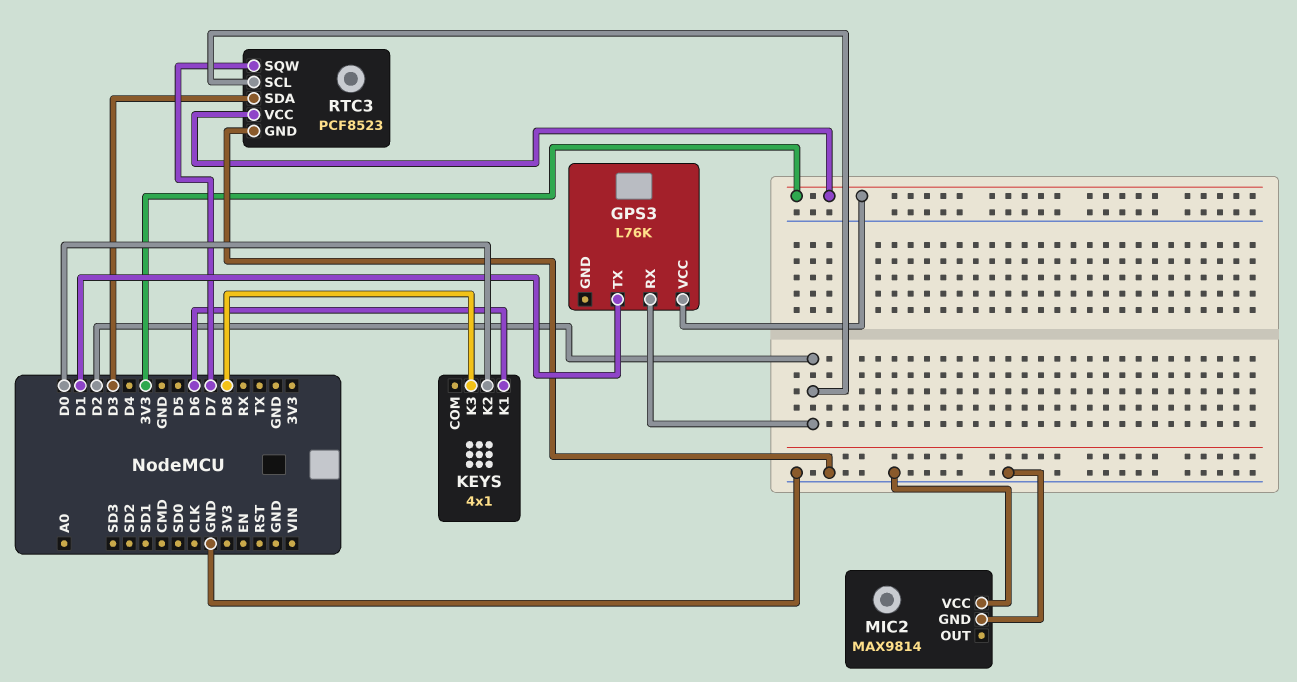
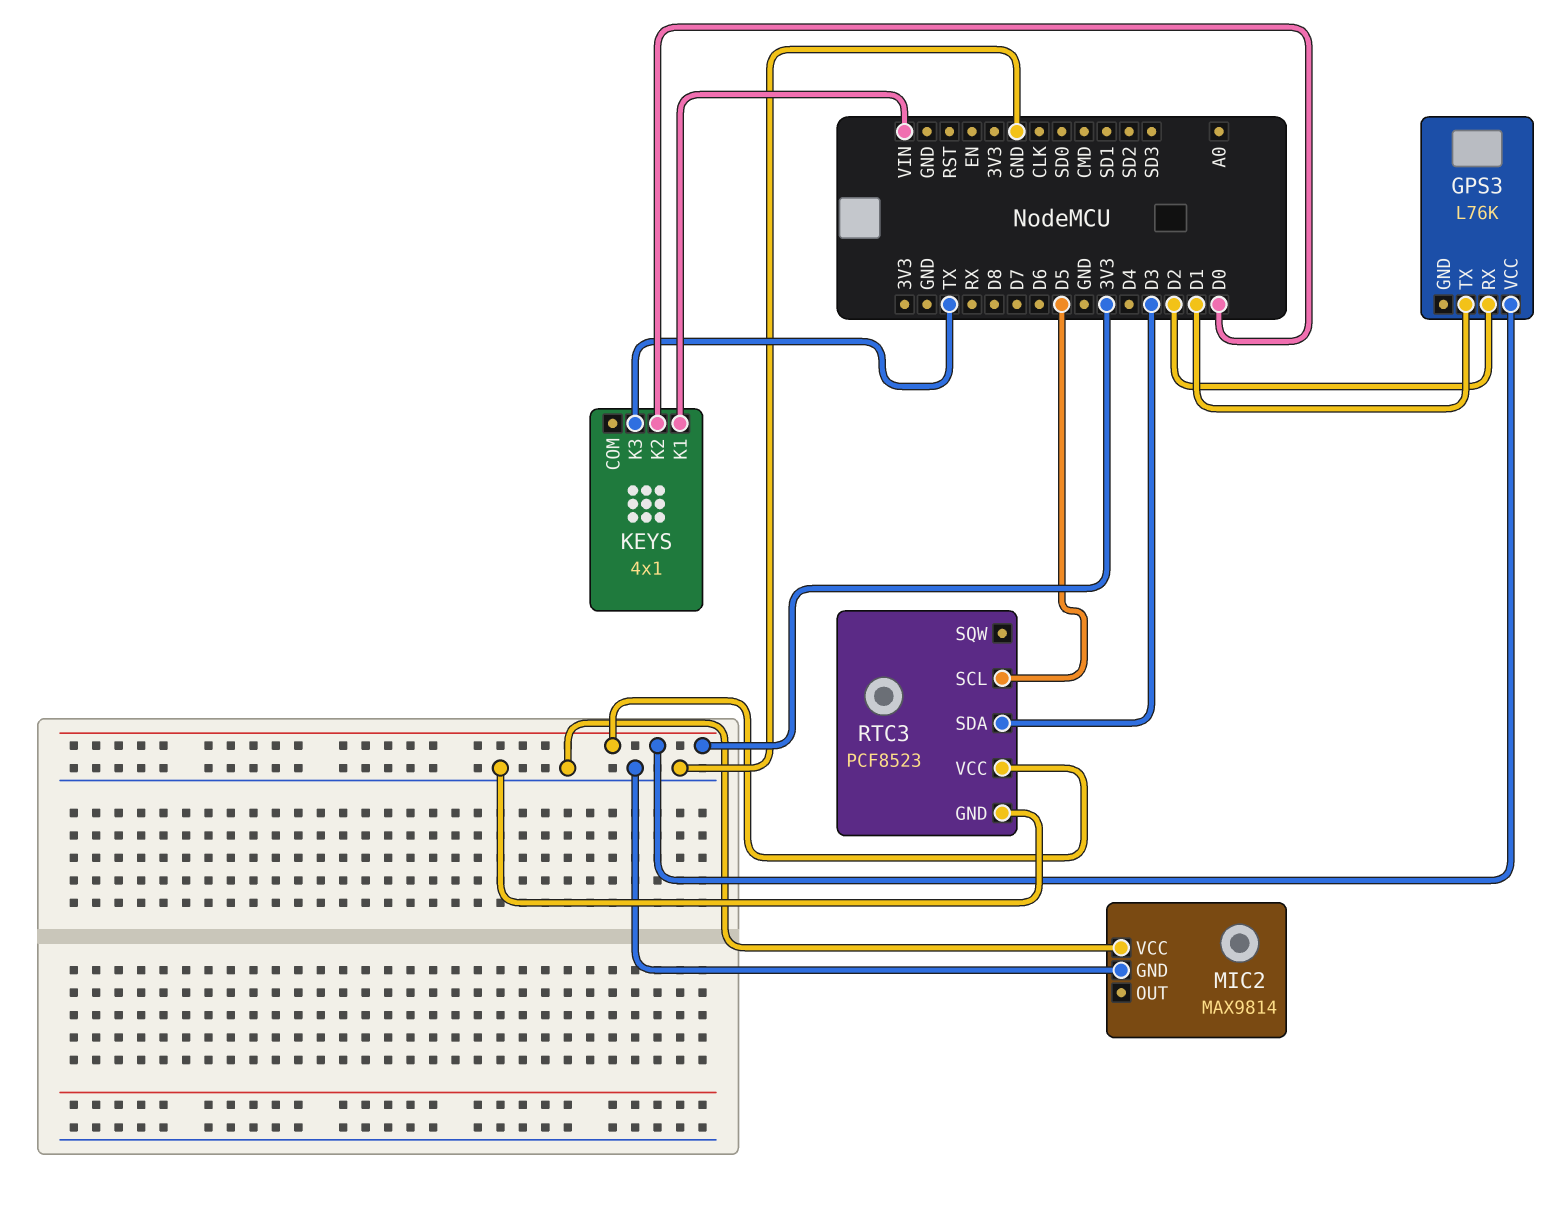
KEYS pin K1: D6 -> VIN
KEYS pin K3: D8 -> TX
RTC3 pin SCL: D2 -> D5
RTC3 pin SQW: D7 -> none

